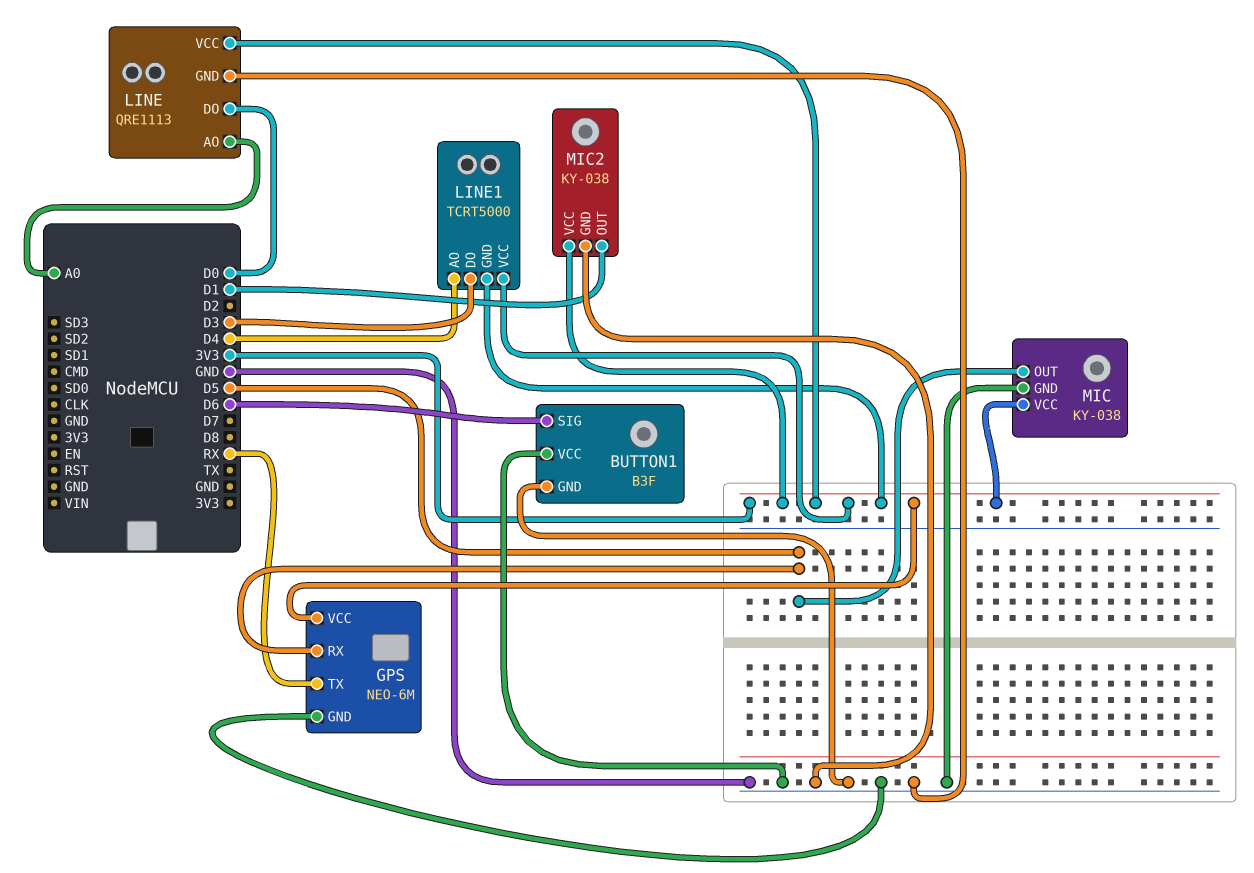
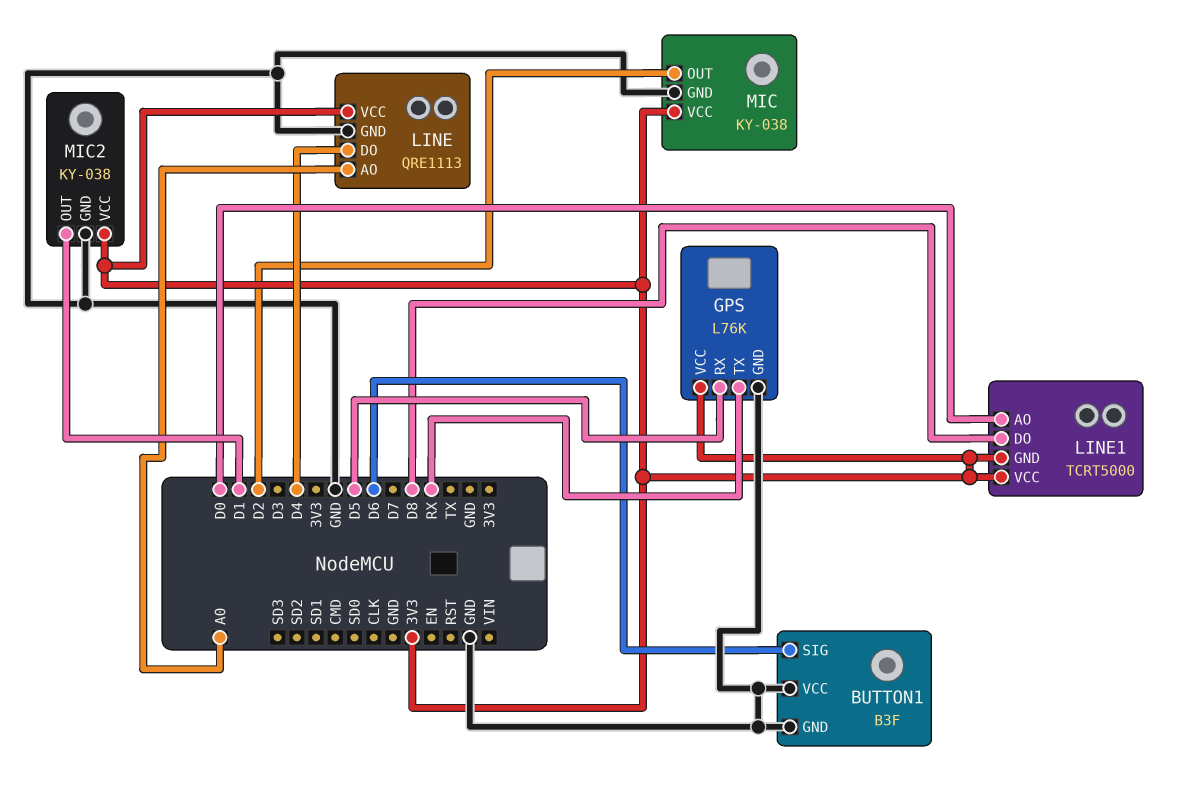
GPS: NEO-6M -> L76K
LINE pin DO: D0 -> D4
LINE1 pin AO: D4 -> D0
LINE1 pin DO: D3 -> D8
MIC pin OUT: D5 -> D2

